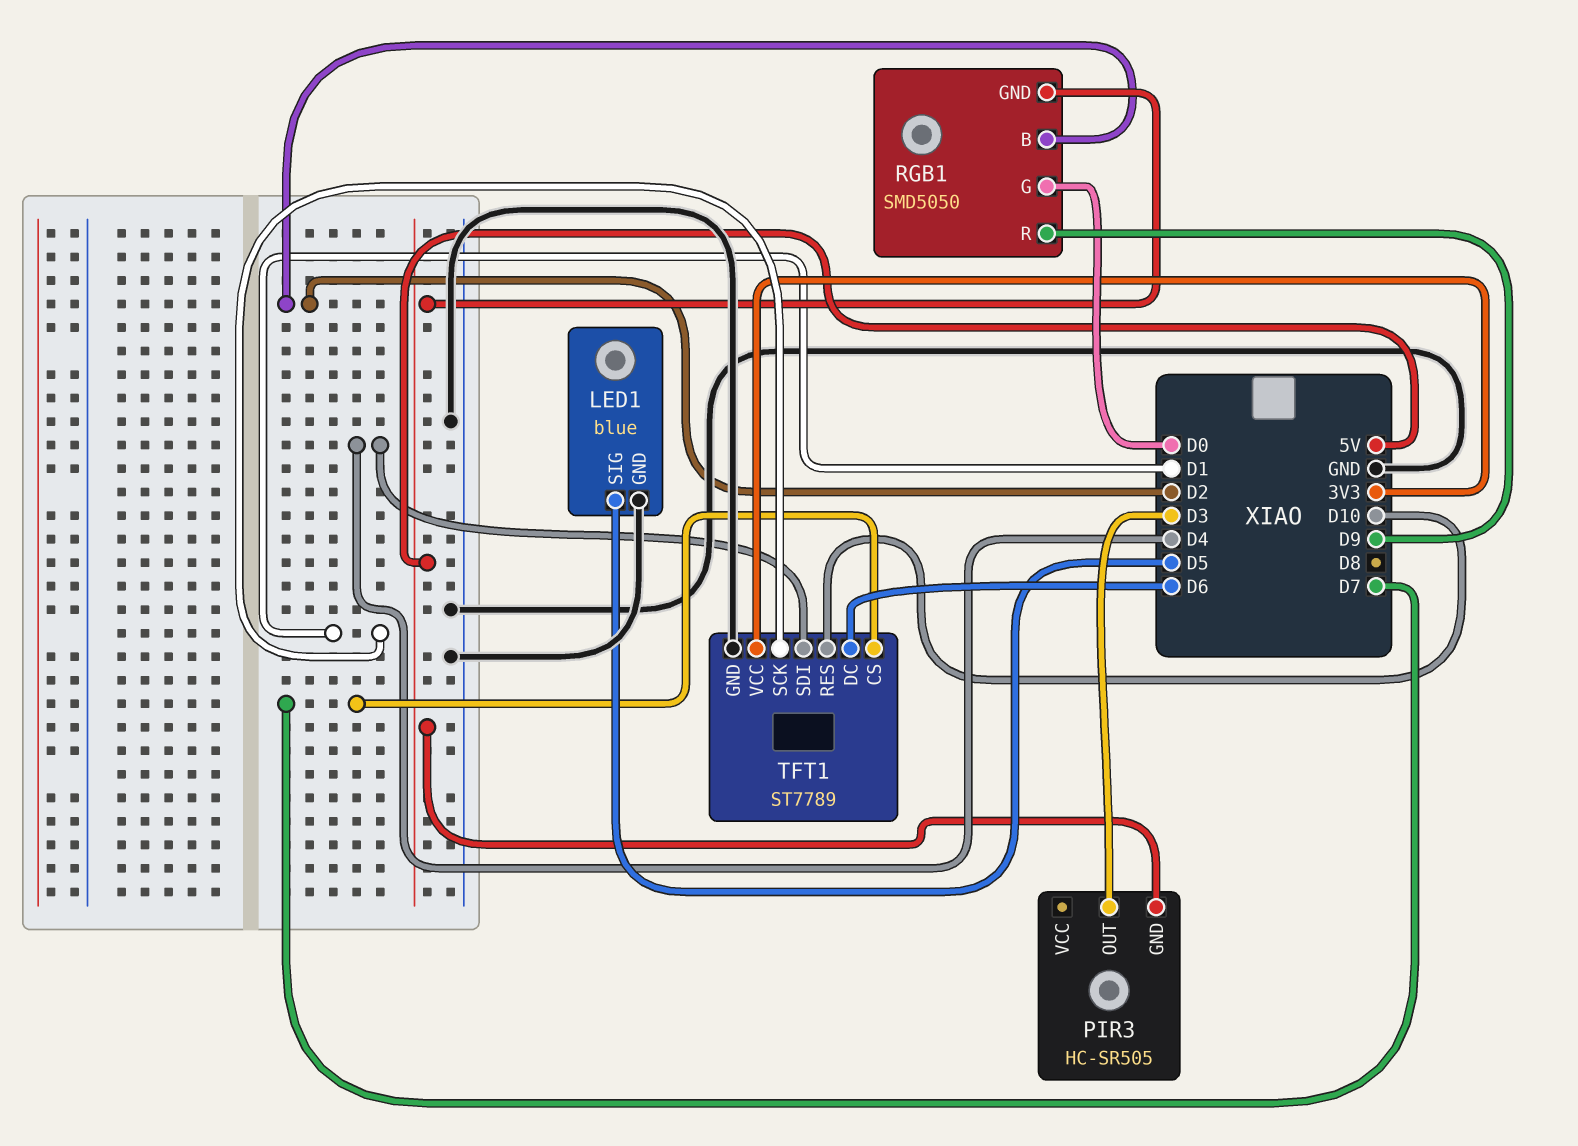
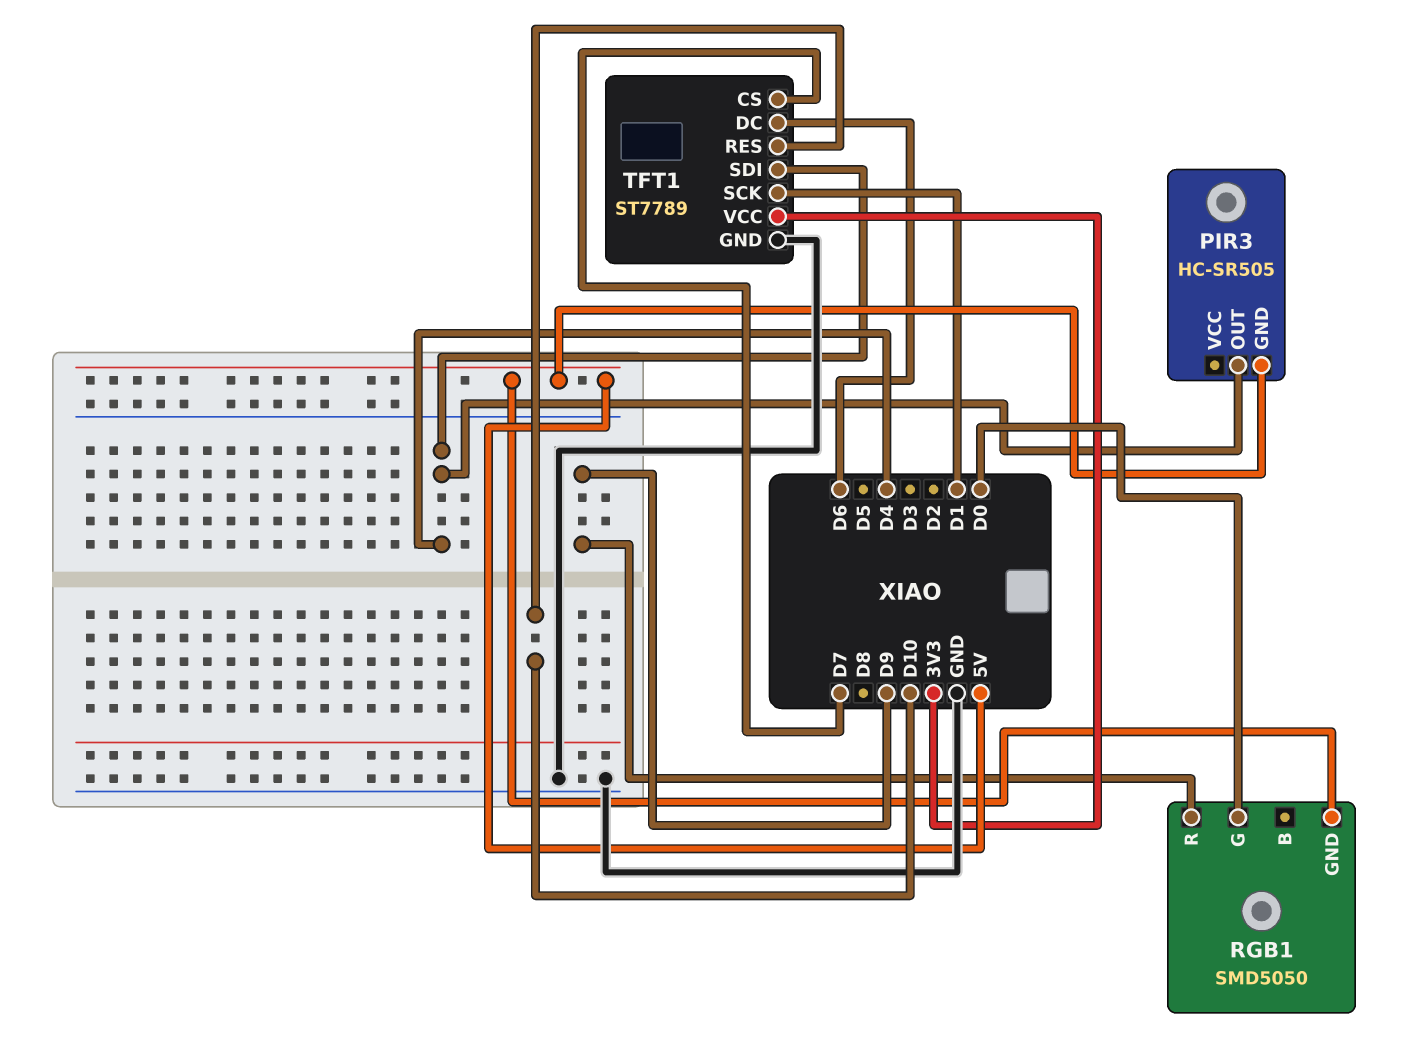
LED1: blue -> none
LED1 pin GND: GND -> none
LED1 pin SIG: D5 -> none
PIR3 pin OUT: D3 -> D4
RGB1 pin B: D2 -> none

